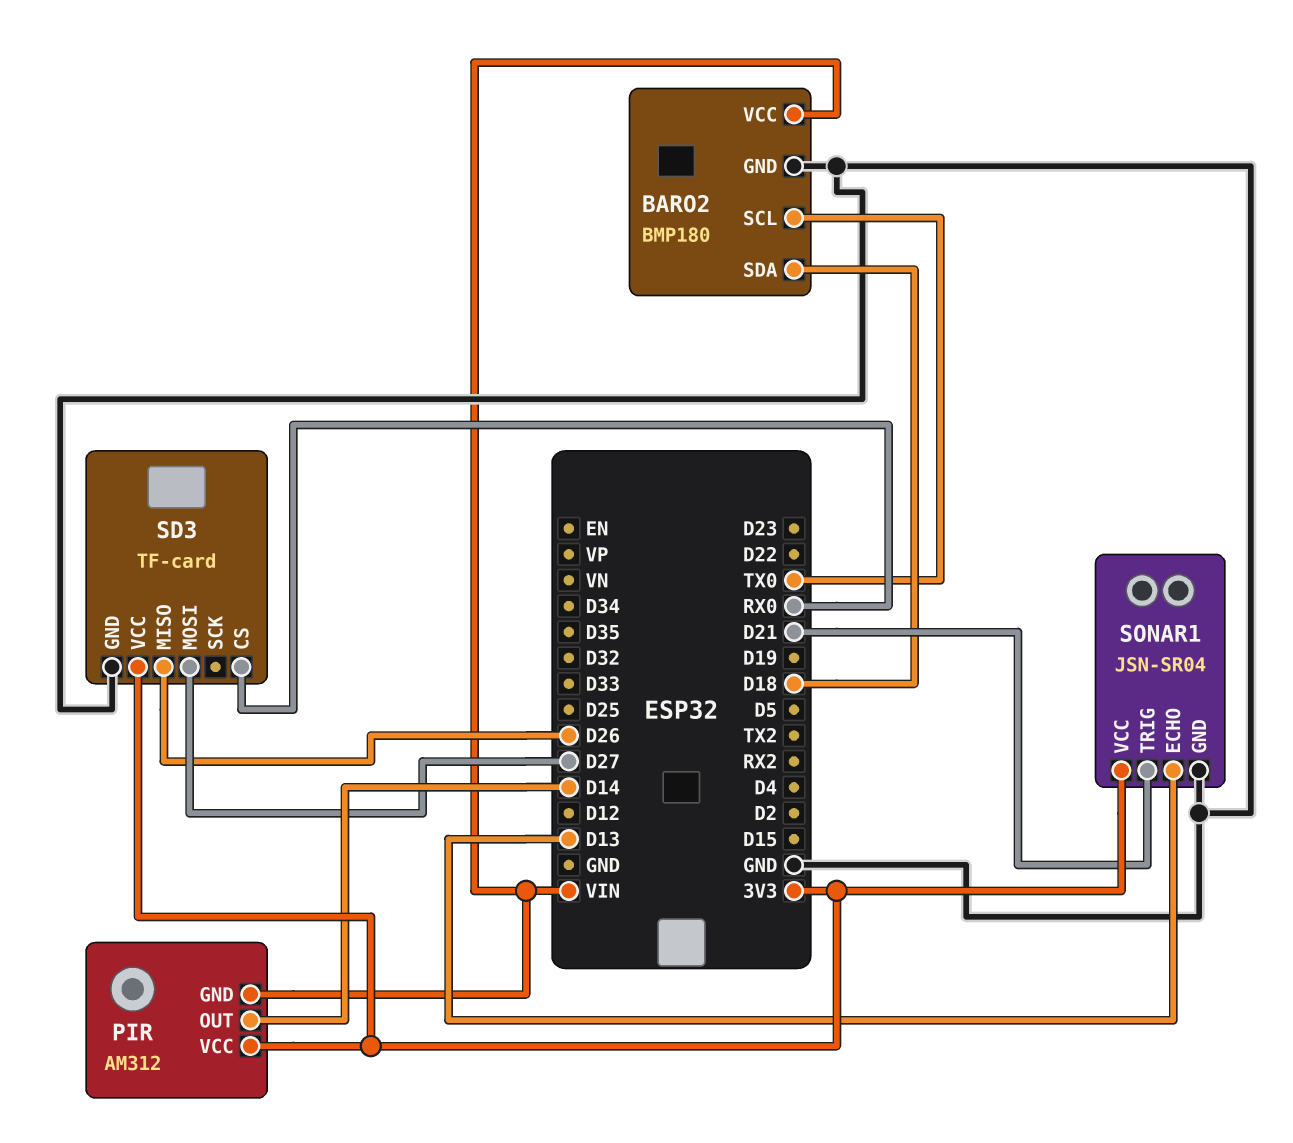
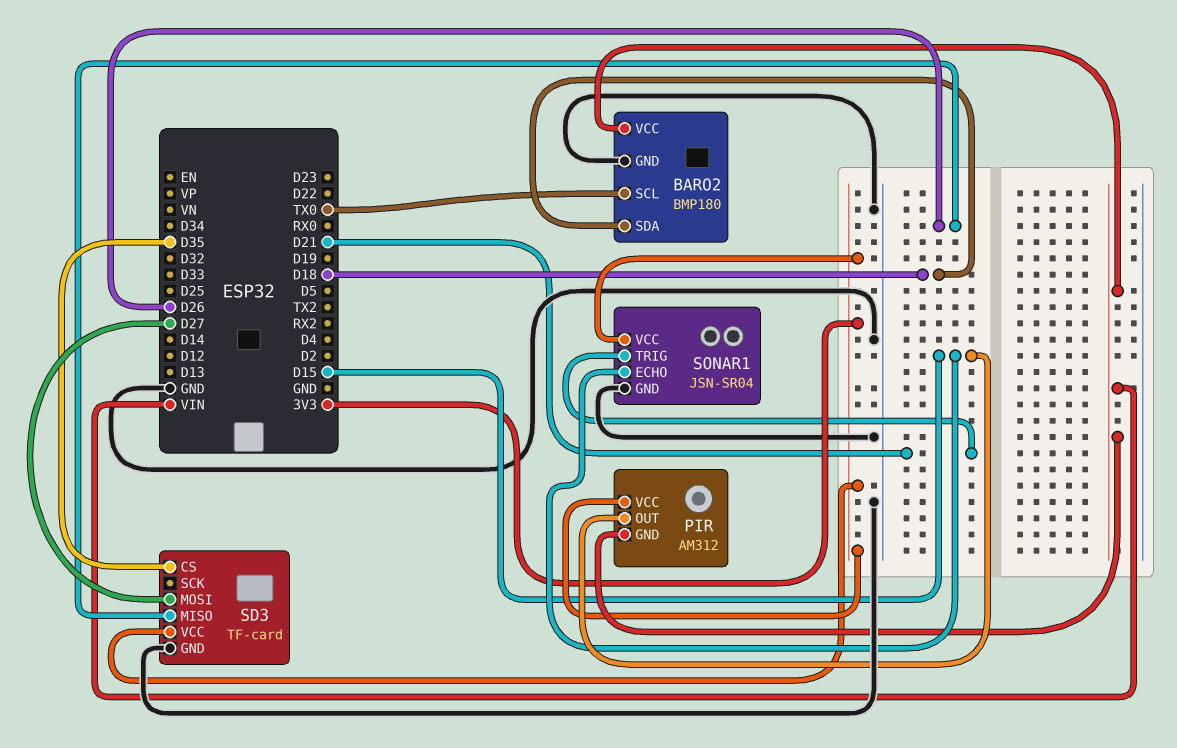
PIR pin OUT: D14 -> D15
SD3 pin CS: RX0 -> D35
SONAR1 pin ECHO: D13 -> D15

